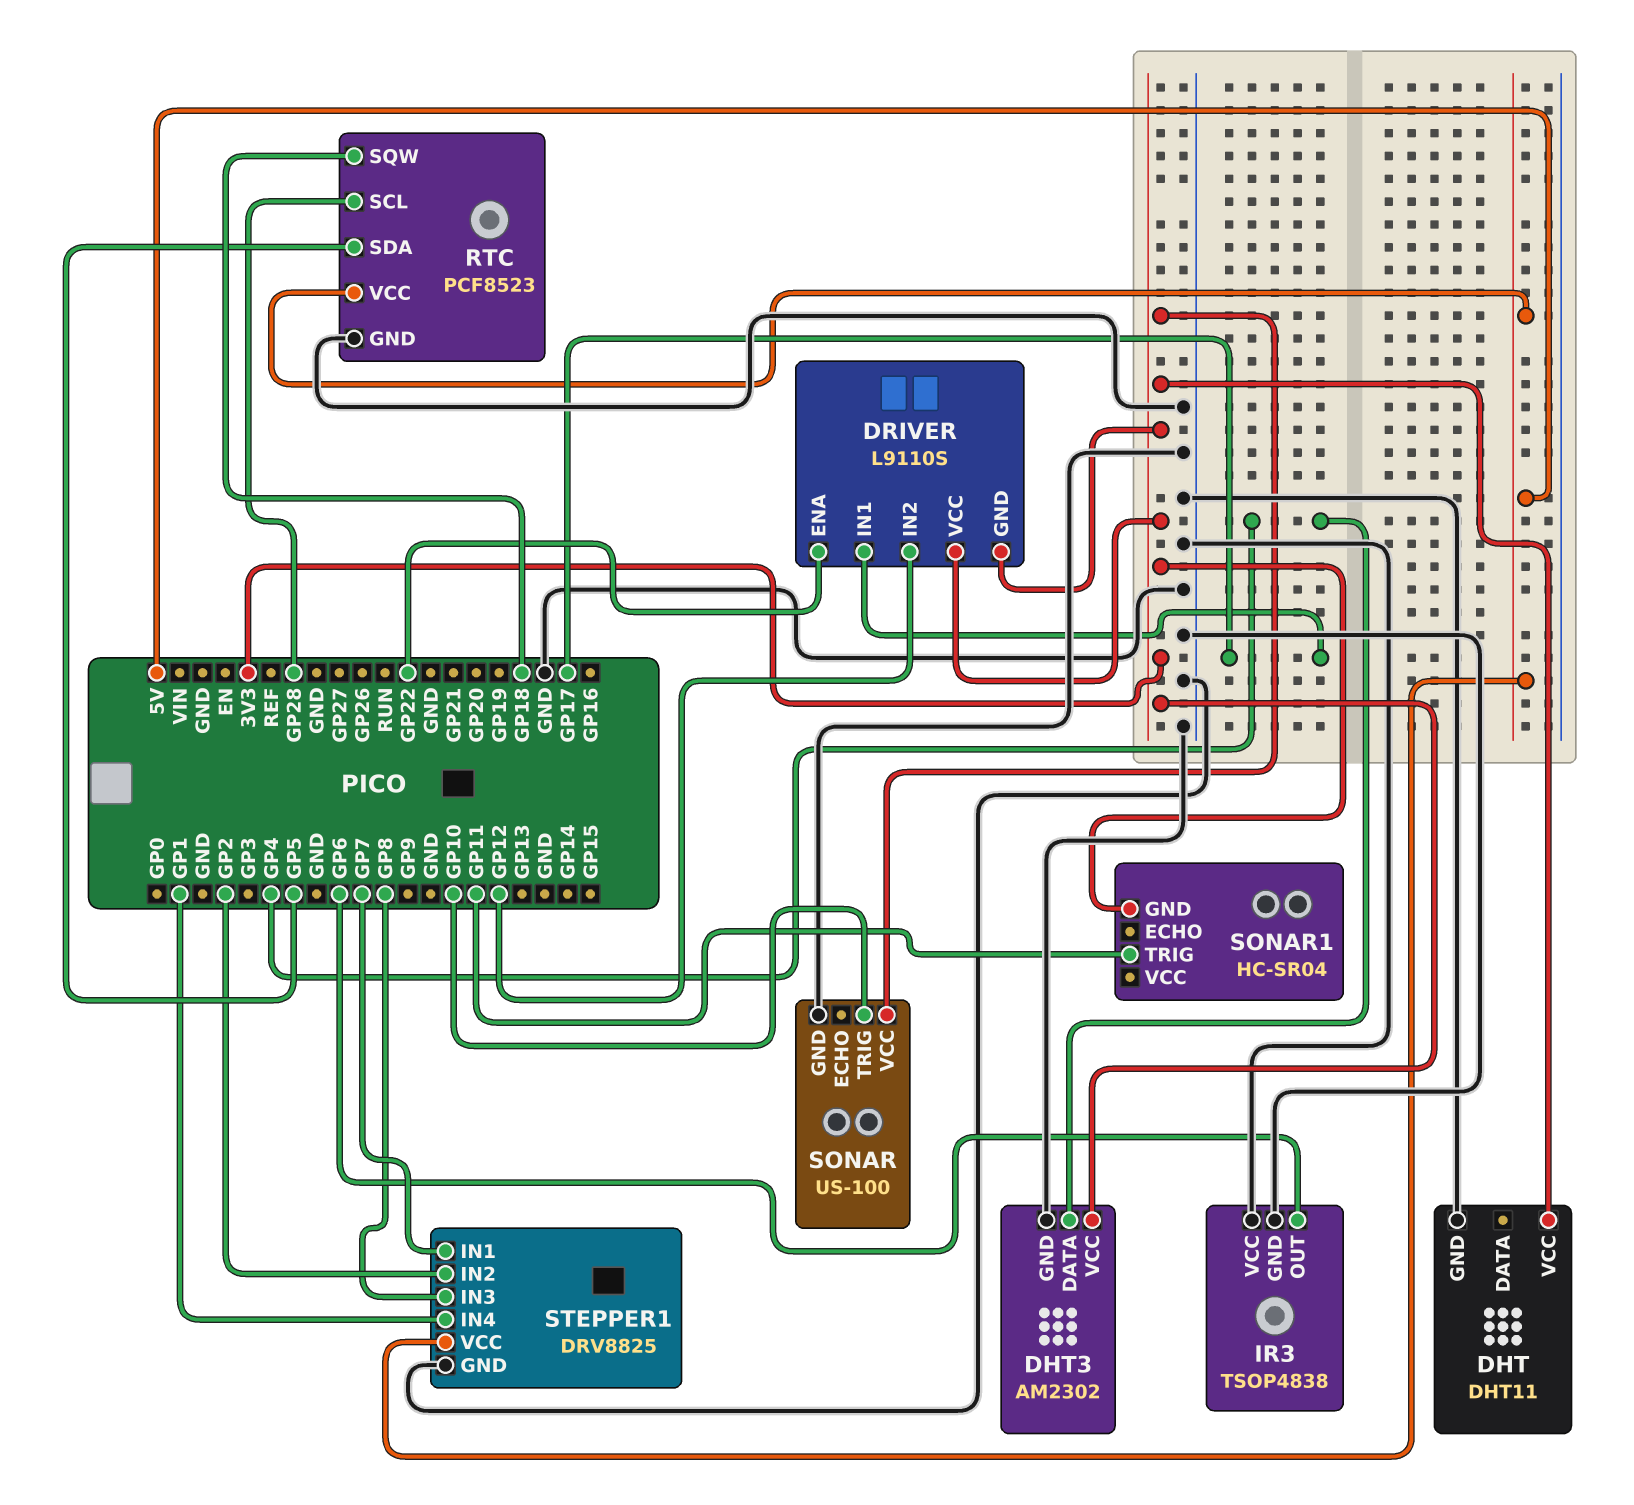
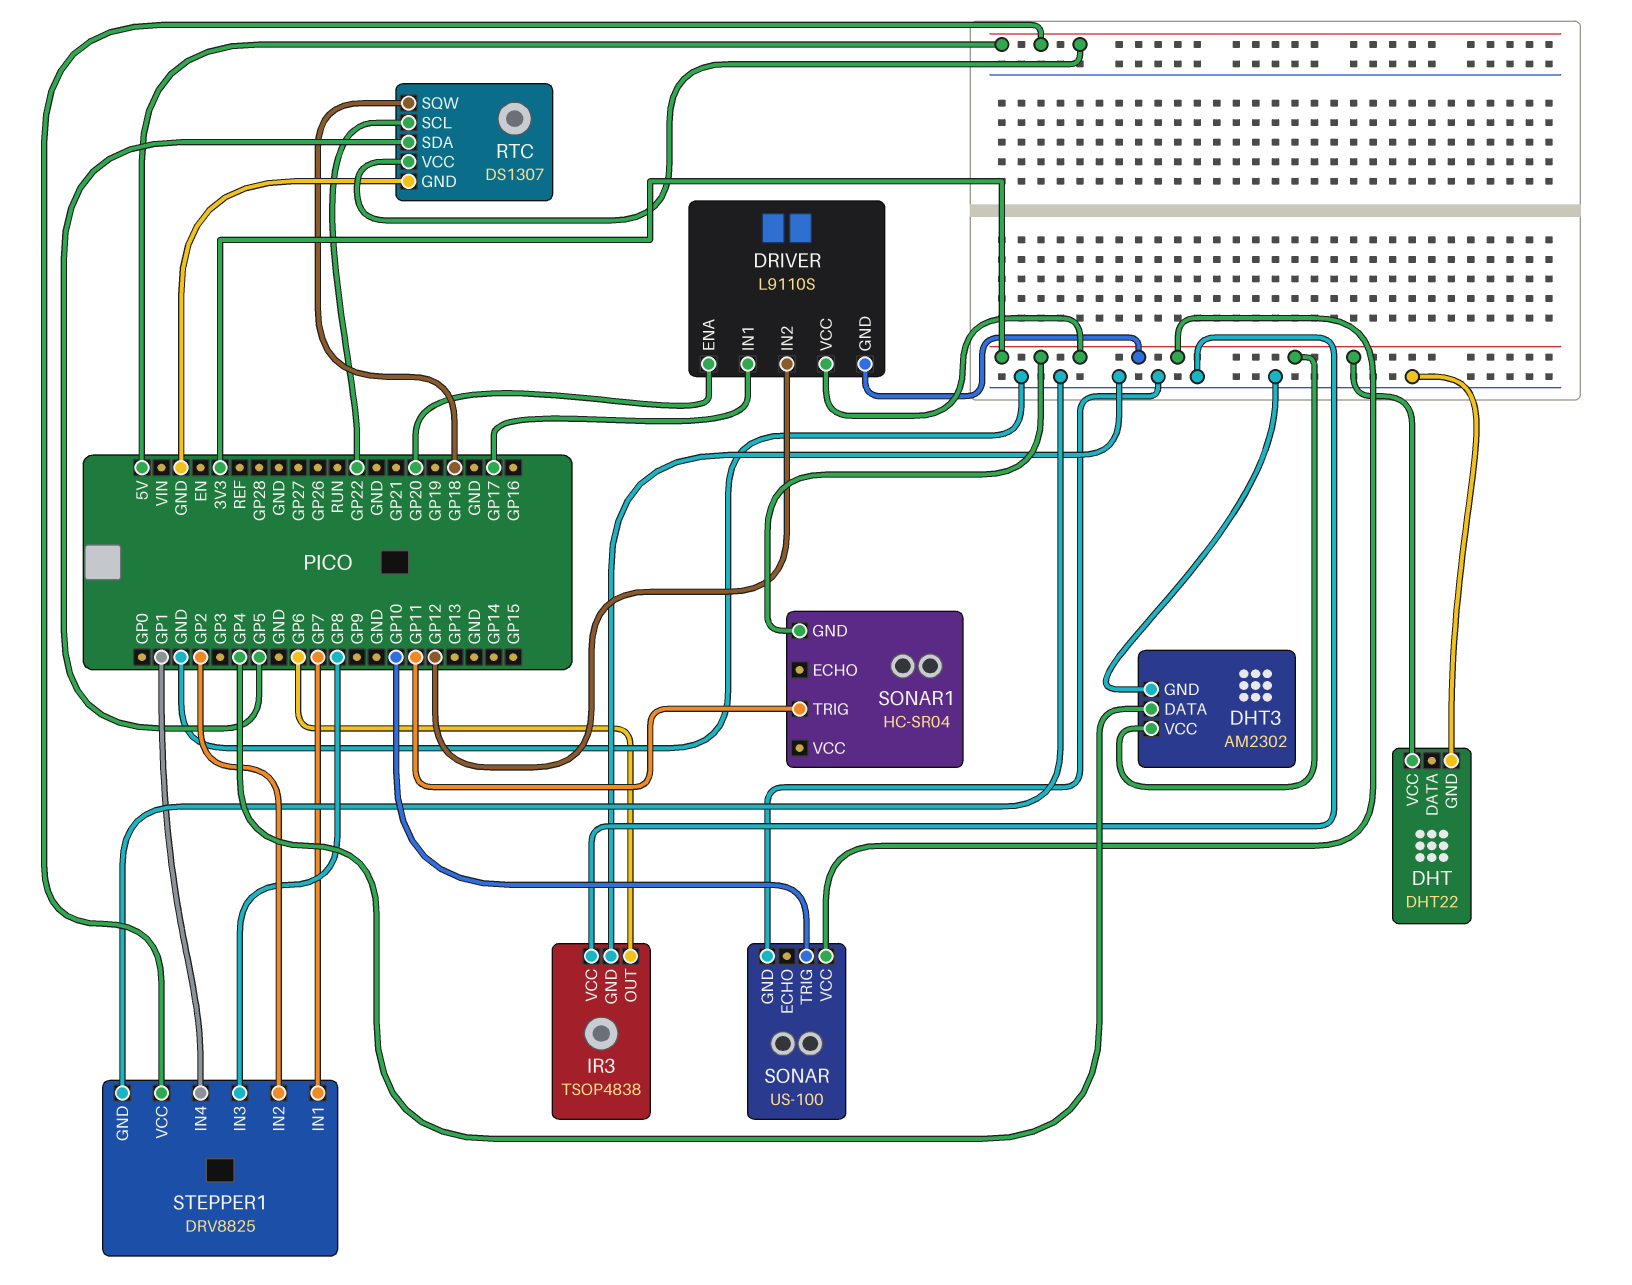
DHT: DHT11 -> DHT22
DRIVER pin ENA: GP22 -> GP20
RTC: PCF8523 -> DS1307
RTC pin SCL: GP28 -> GP22

